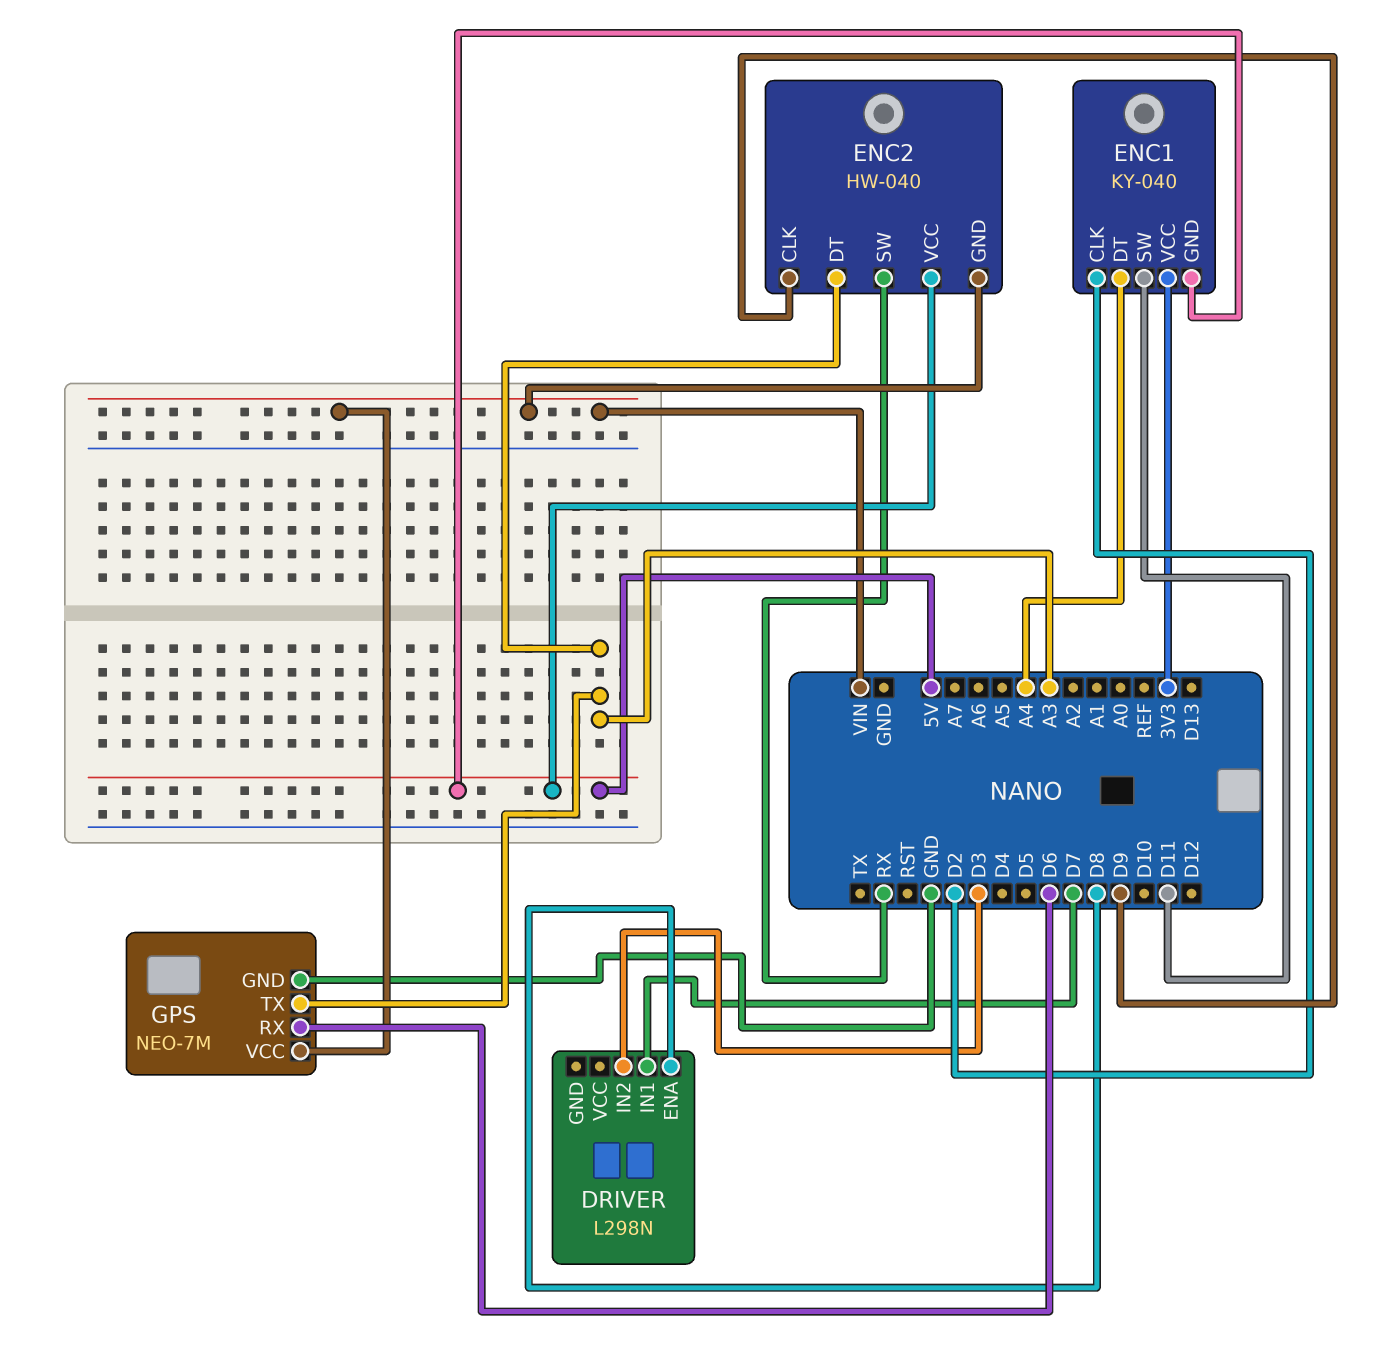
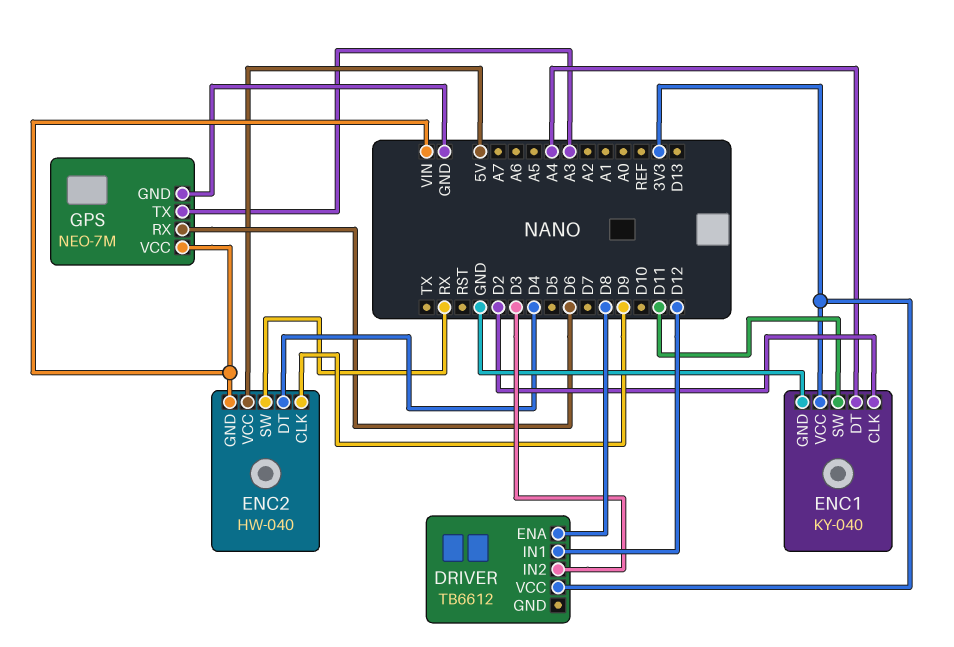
DRIVER: L298N -> TB6612
DRIVER pin IN1: D7 -> D12
DRIVER pin VCC: none -> 3V3
ENC1 pin GND: 5V -> GND
ENC2 pin DT: A3 -> D4

